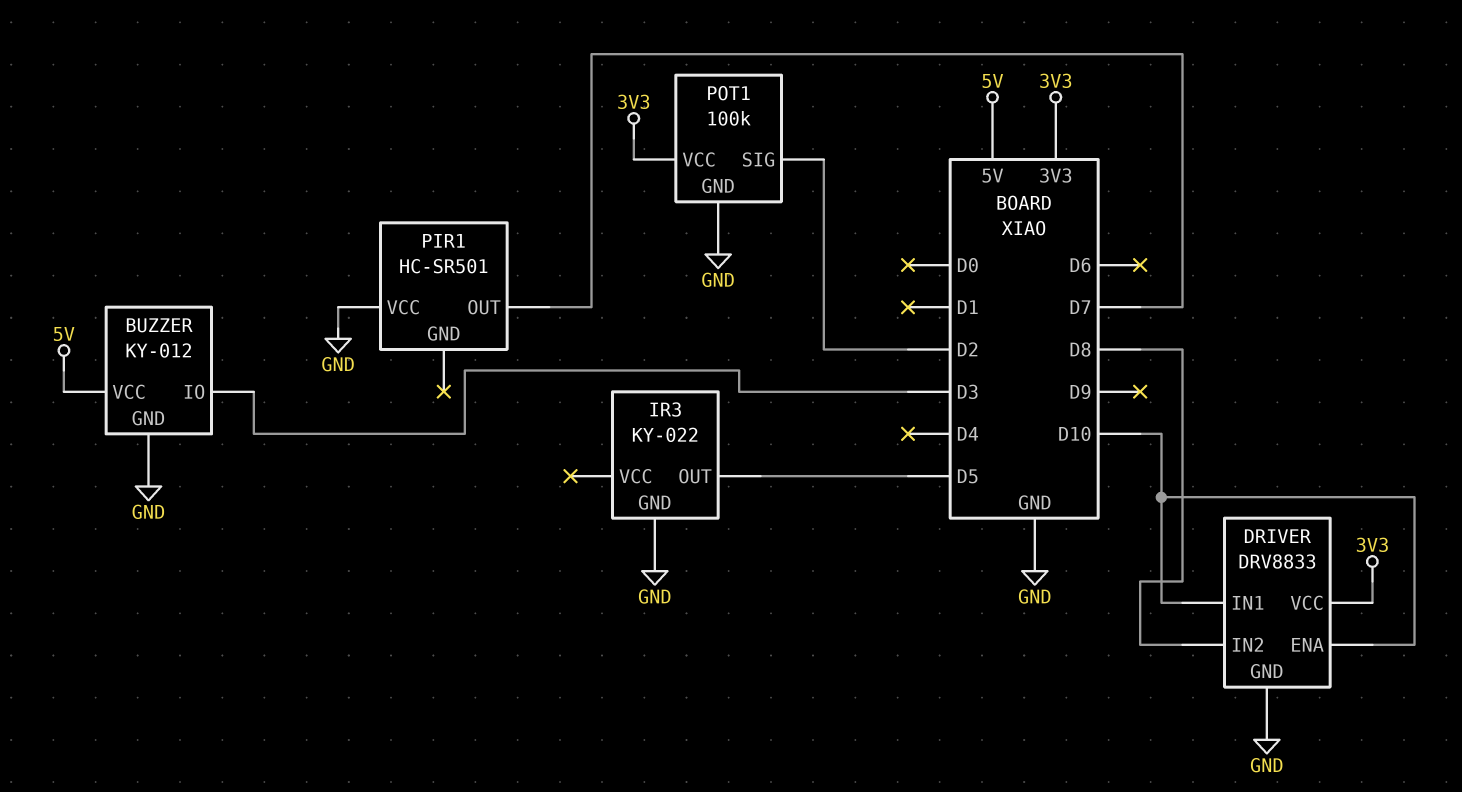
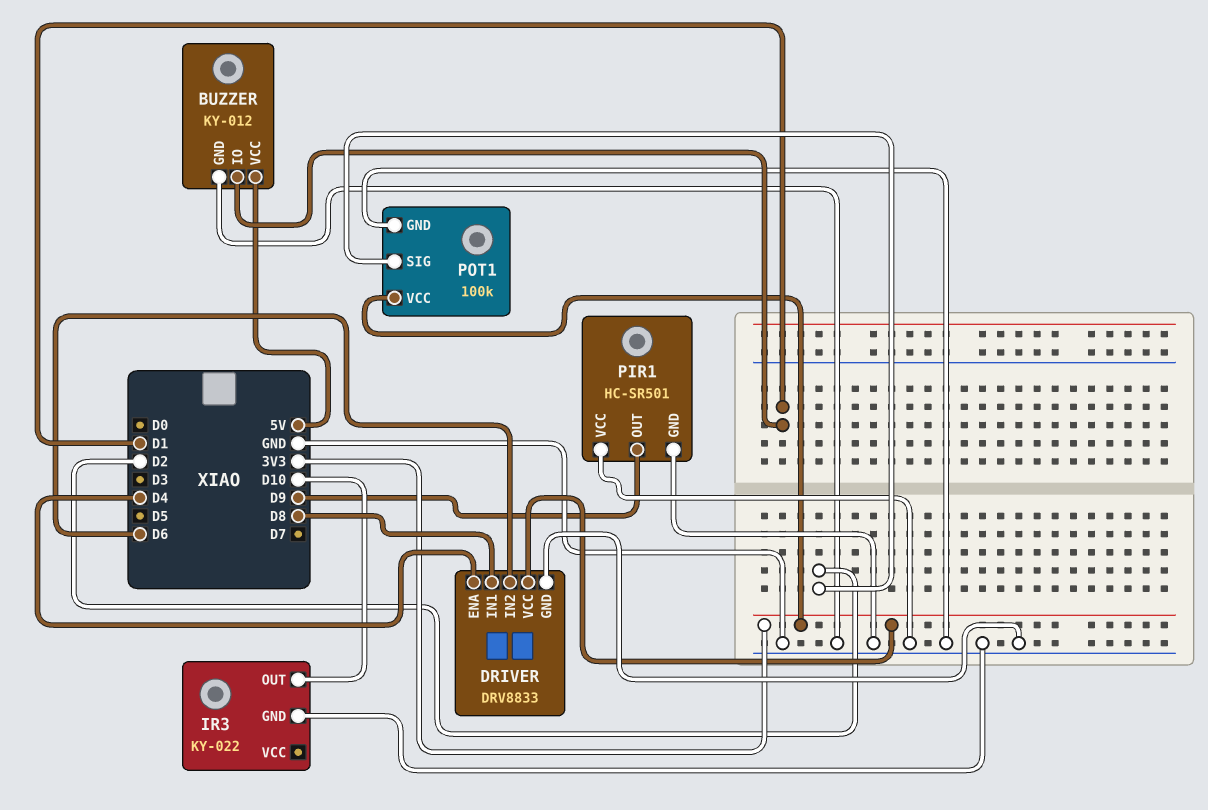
BUZZER pin IO: D3 -> D1
DRIVER pin ENA: D10 -> D4
DRIVER pin IN1: D10 -> D8
DRIVER pin IN2: D8 -> D6
IR3 pin OUT: D5 -> D10
PIR1 pin GND: none -> GND
PIR1 pin OUT: D7 -> D9

